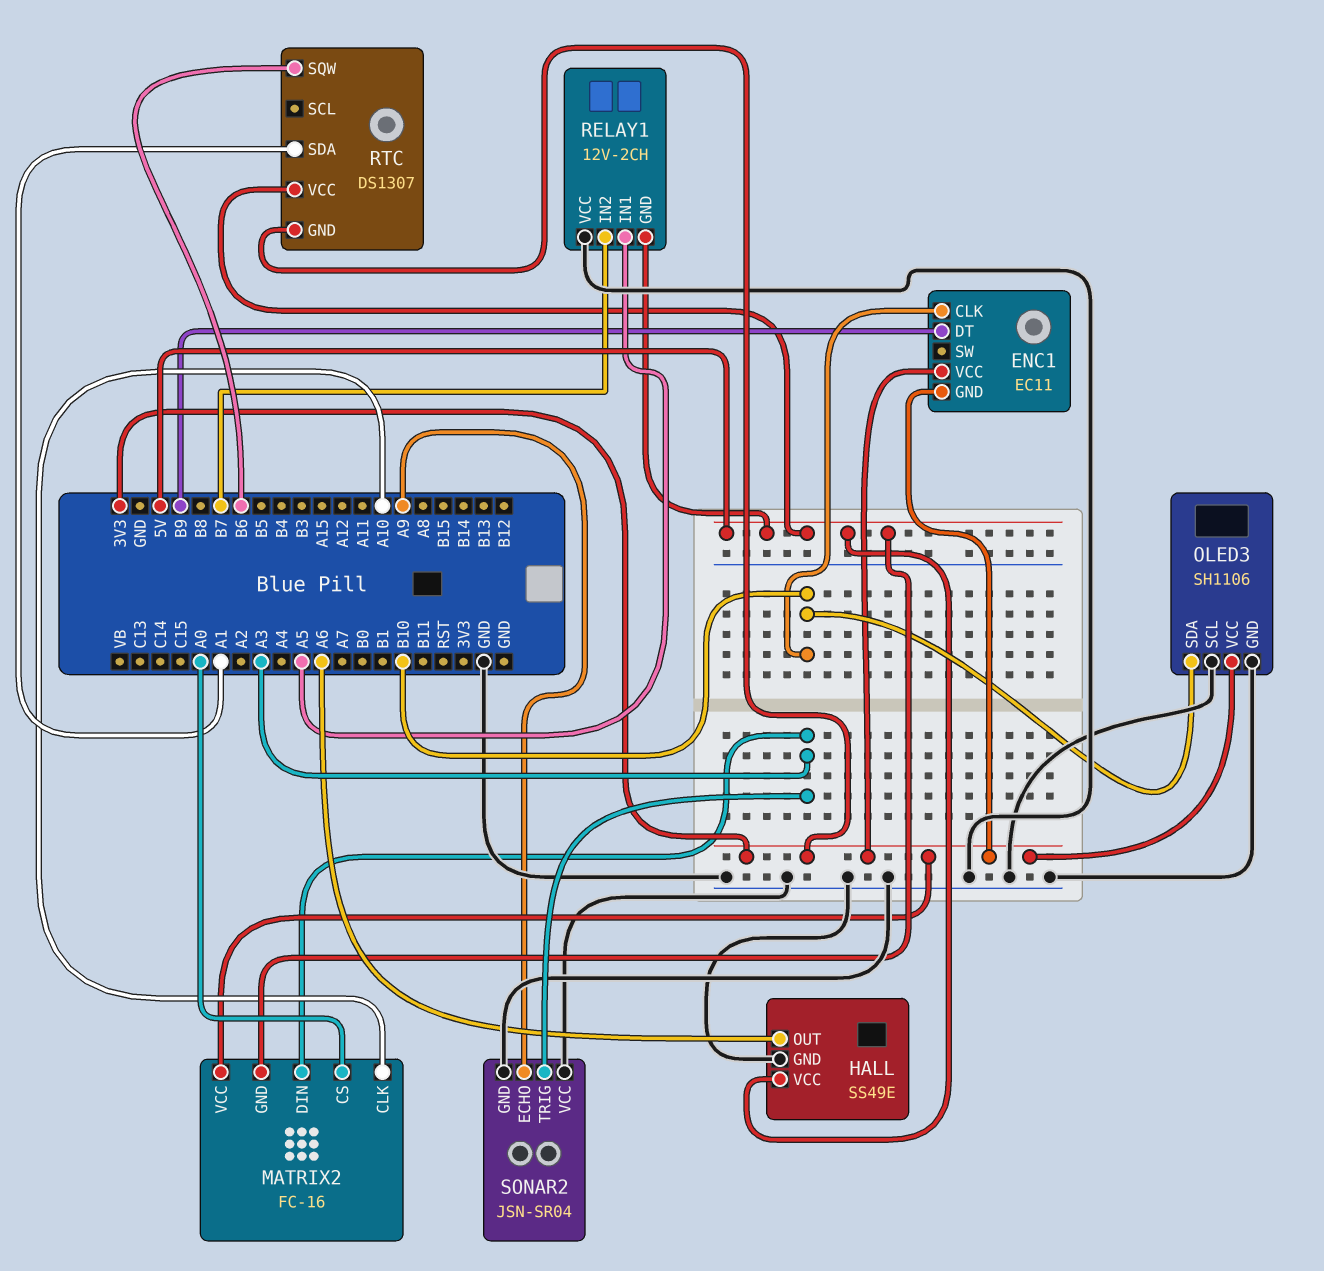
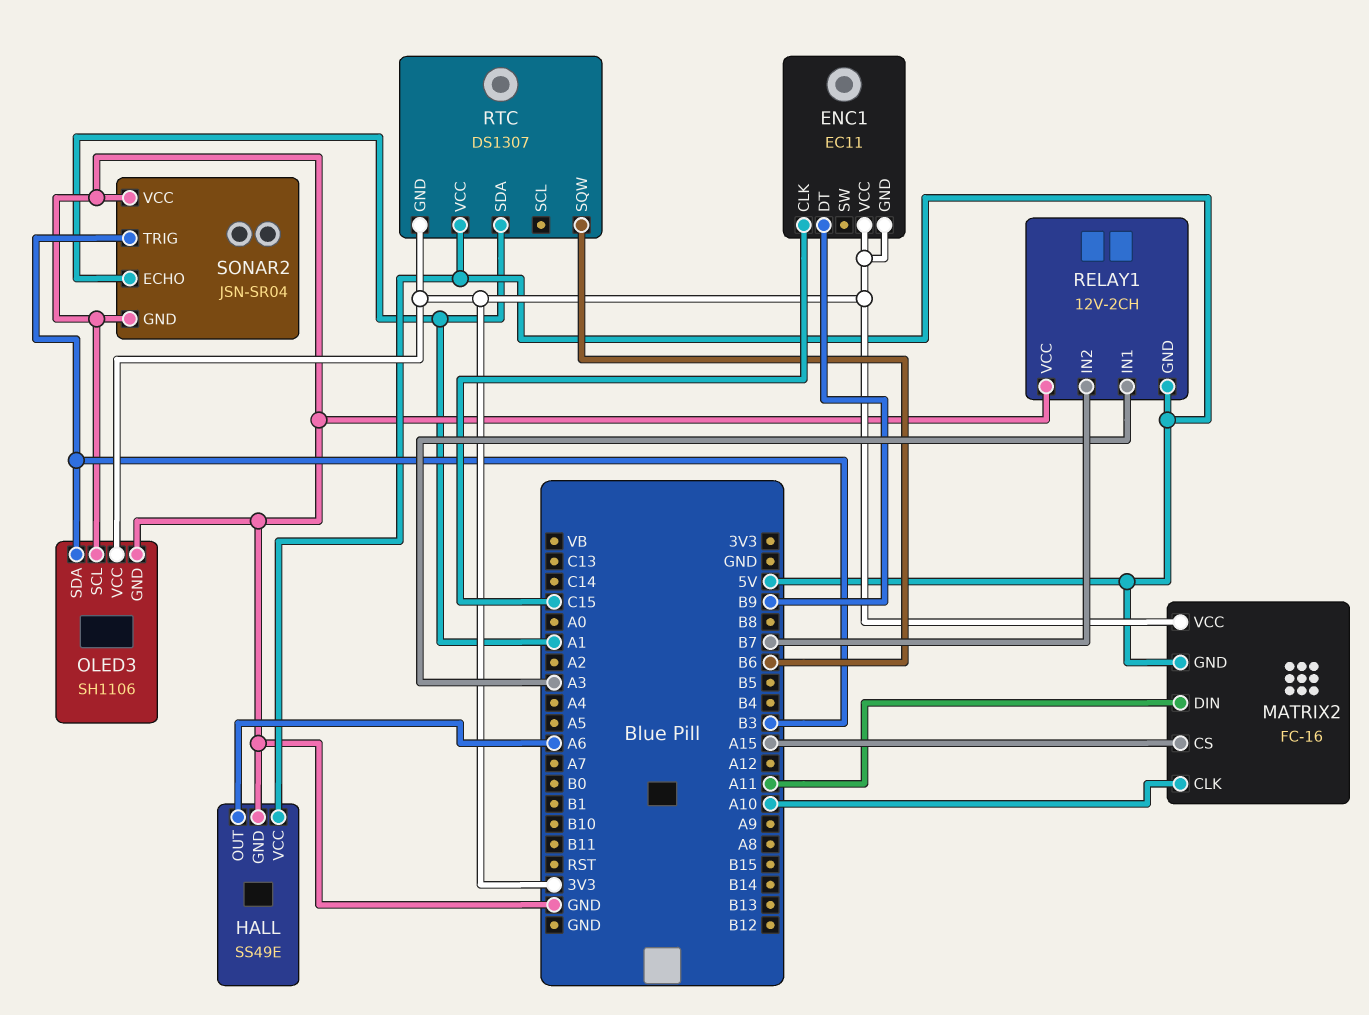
ENC1 pin CLK: B10 -> C15
MATRIX2 pin CS: A0 -> A15
MATRIX2 pin DIN: A3 -> A11
OLED3 pin SDA: B10 -> B3
RELAY1 pin IN1: A5 -> A3
SONAR2 pin ECHO: A9 -> A1
SONAR2 pin TRIG: A3 -> B3

